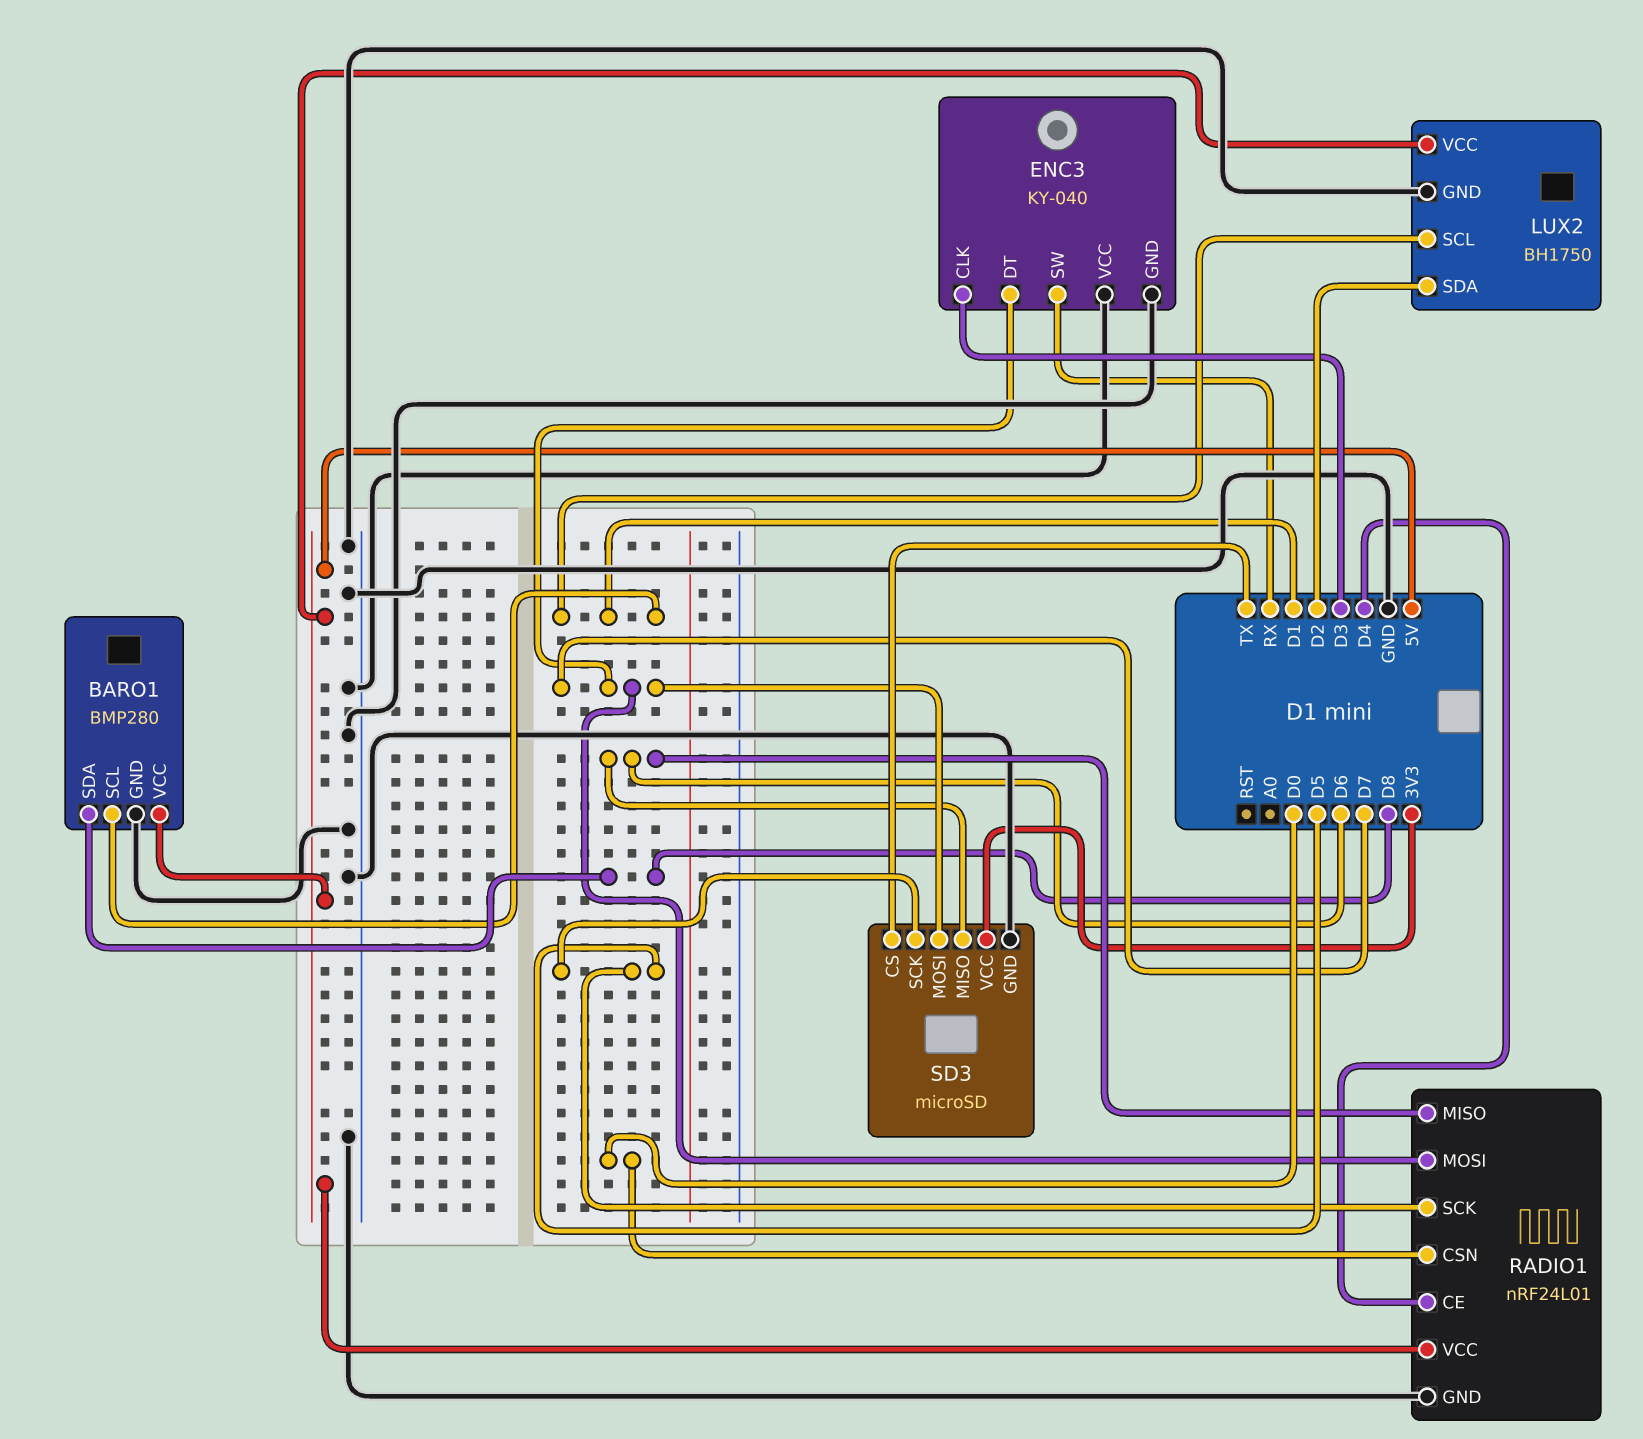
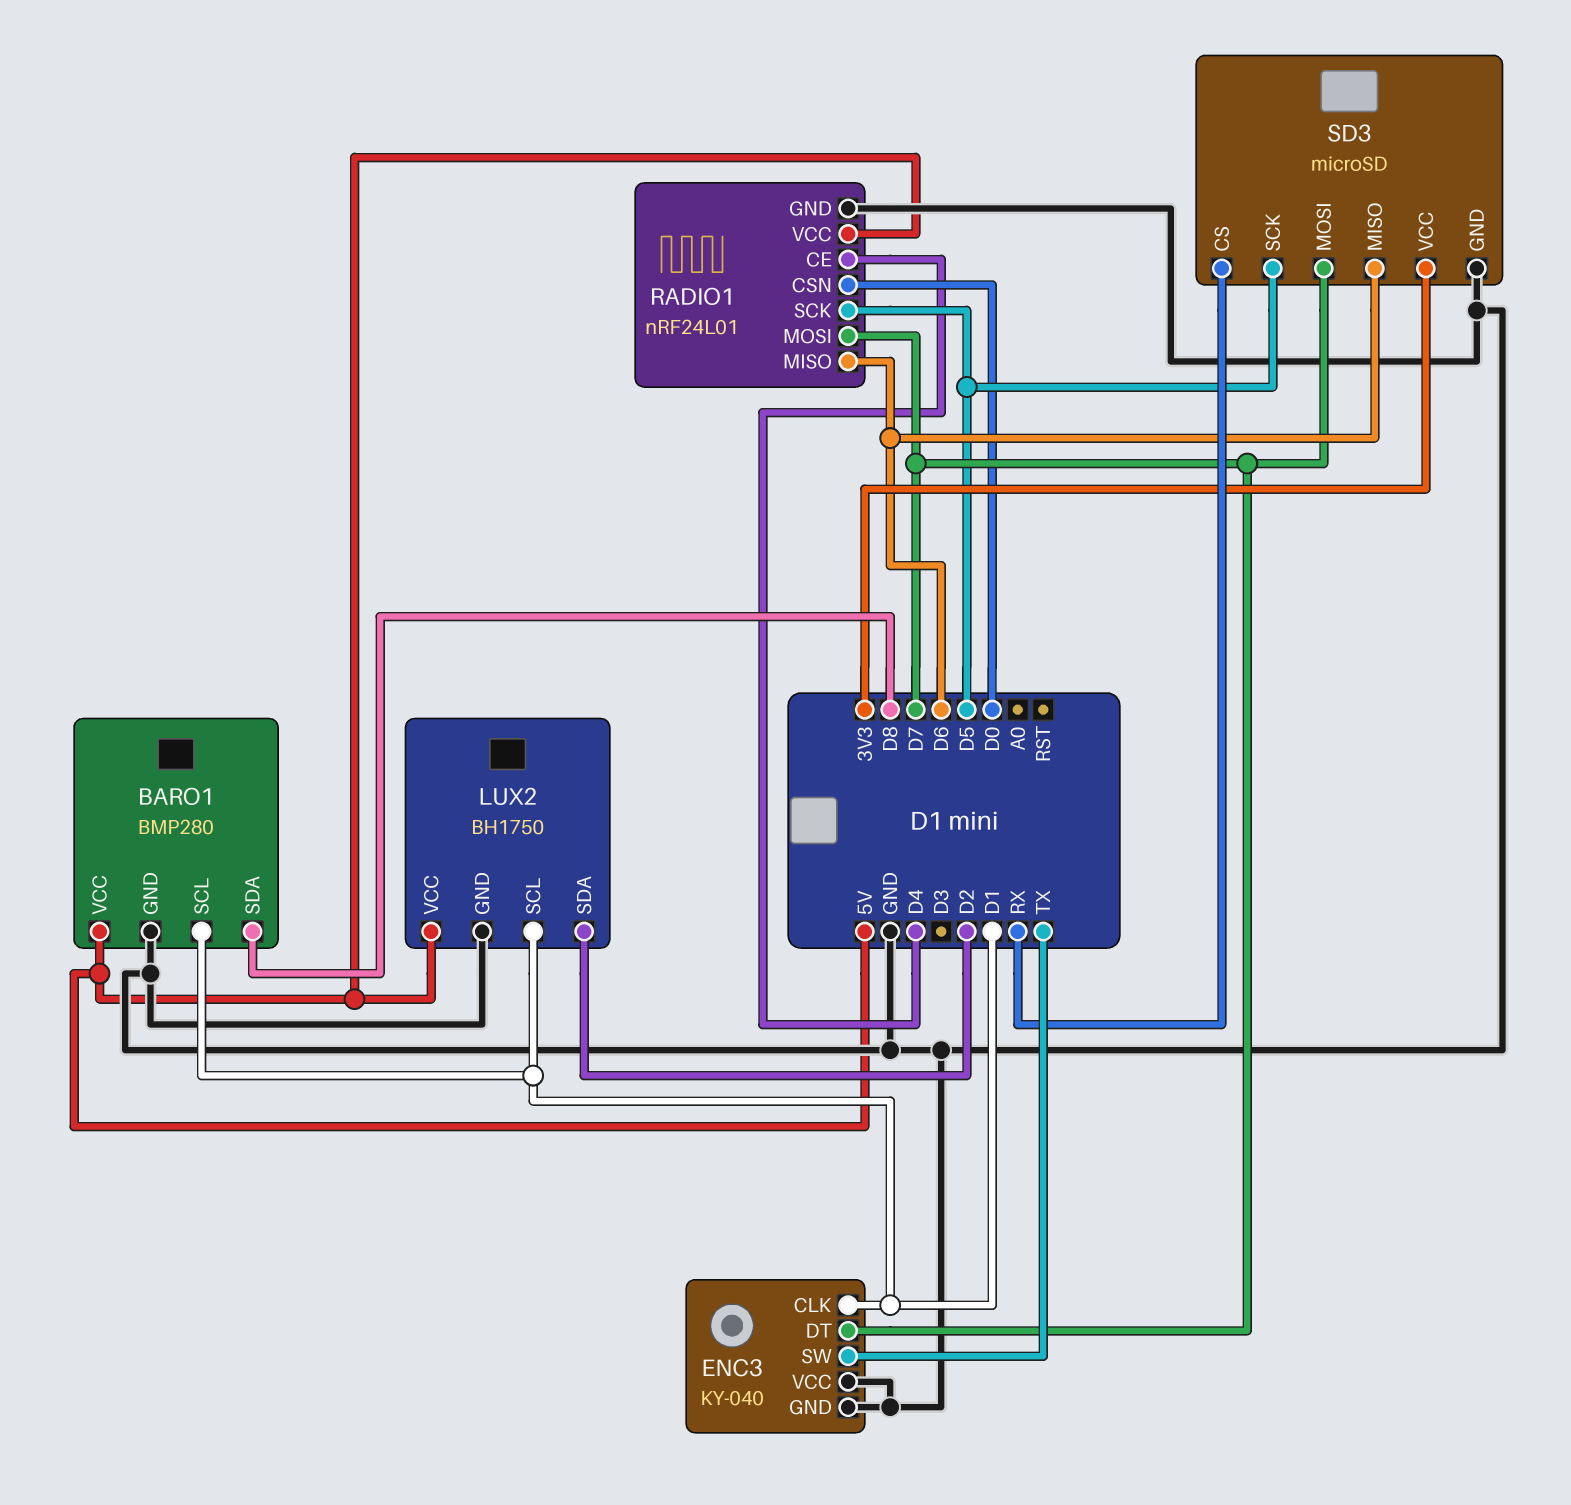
ENC3 pin CLK: D3 -> D1
ENC3 pin SW: RX -> TX
SD3 pin CS: TX -> RX

